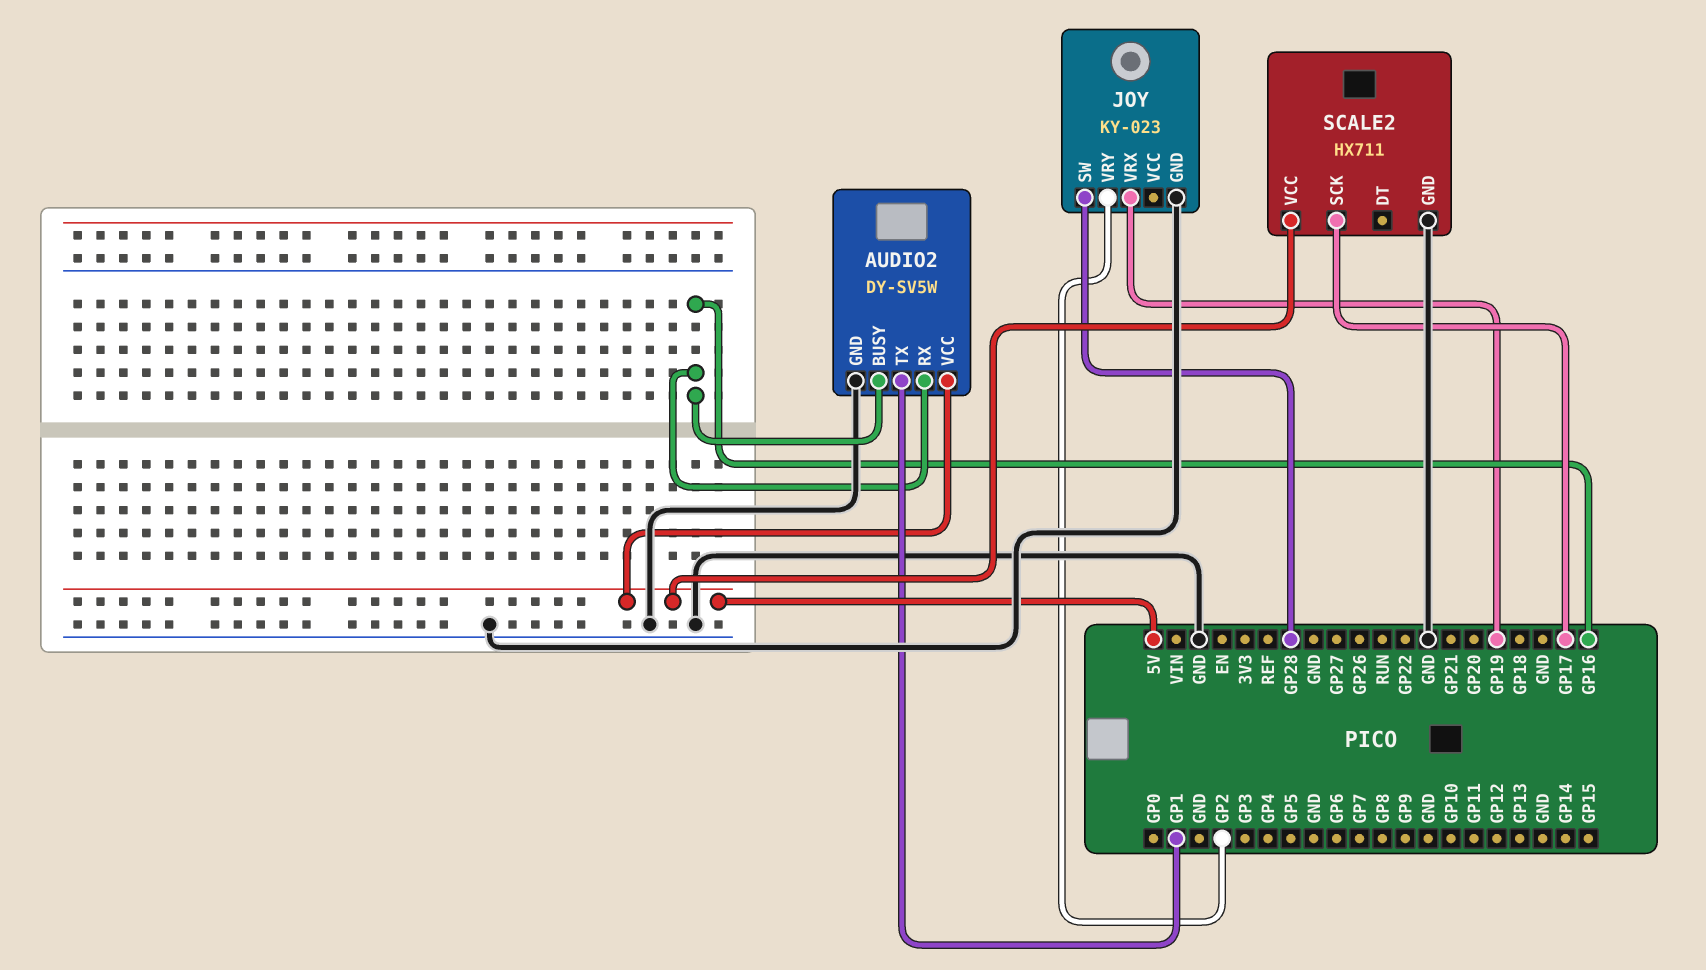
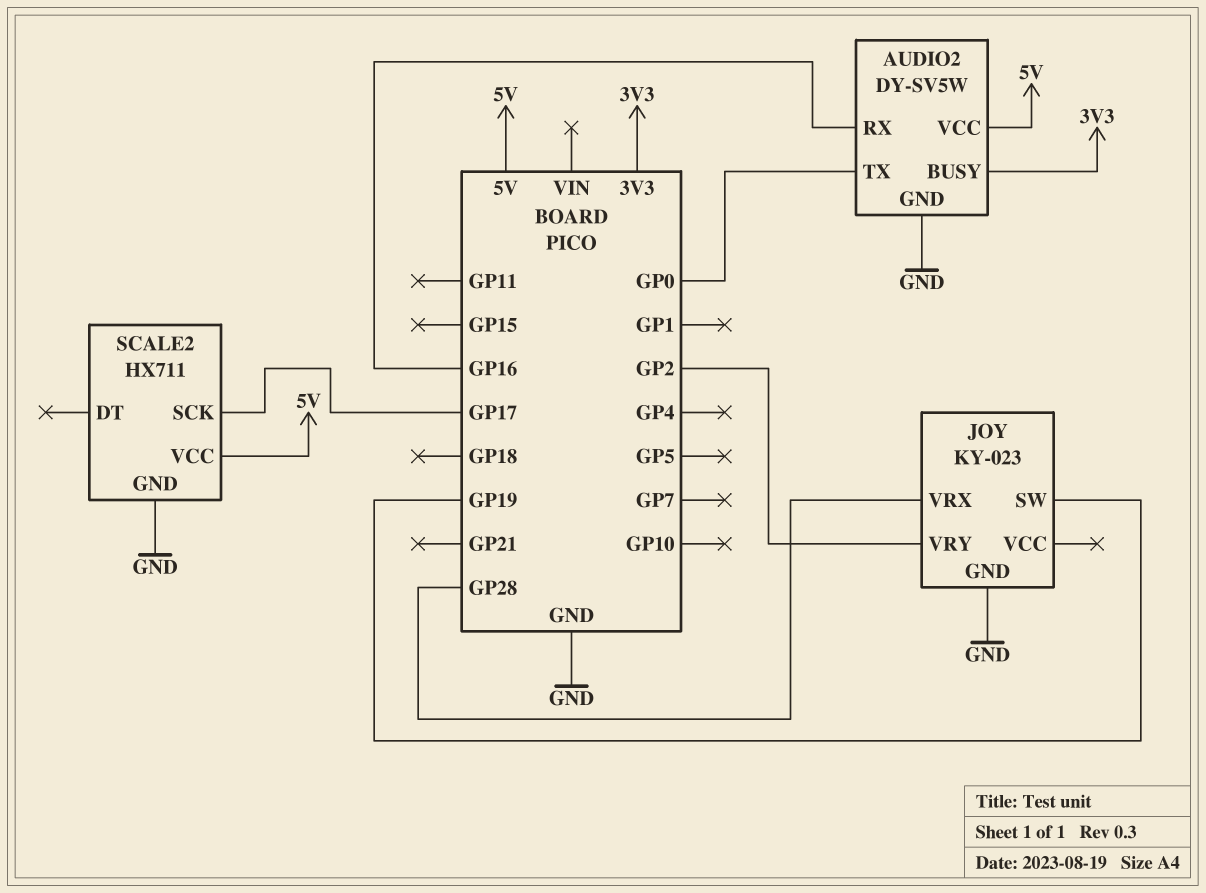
AUDIO2 pin BUSY: GP16 -> 3V3
AUDIO2 pin TX: GP1 -> GP0
JOY pin SW: GP28 -> GP19
JOY pin VRX: GP19 -> GP28

